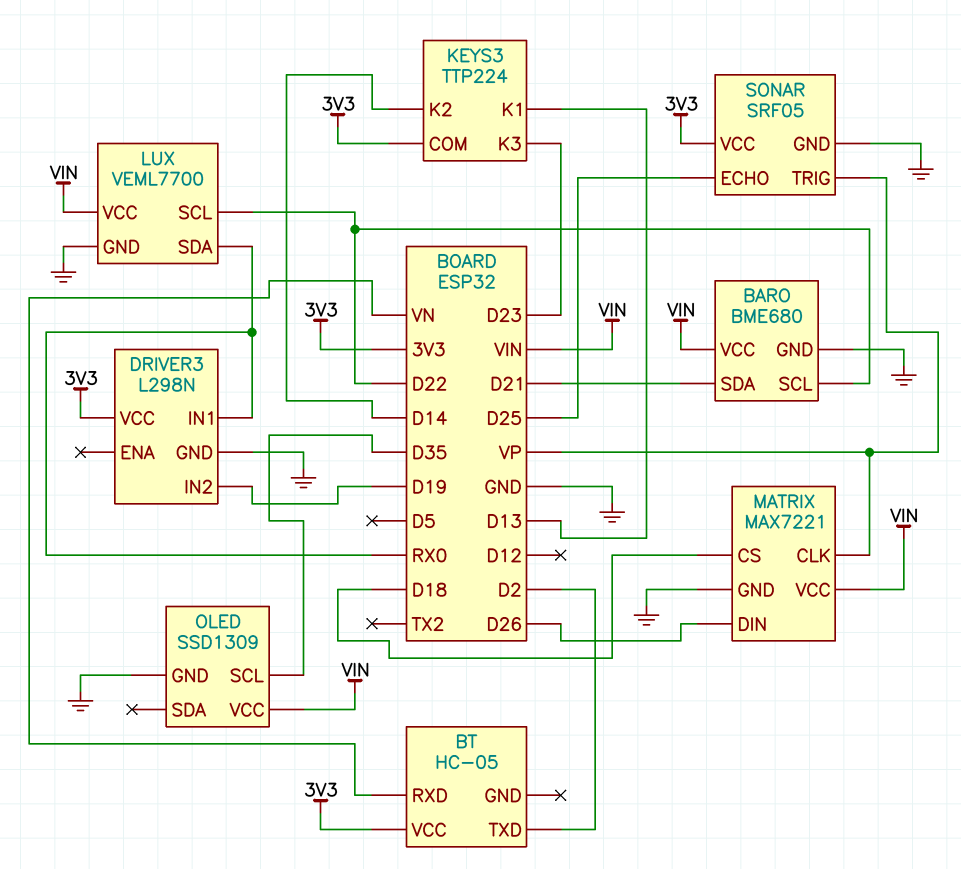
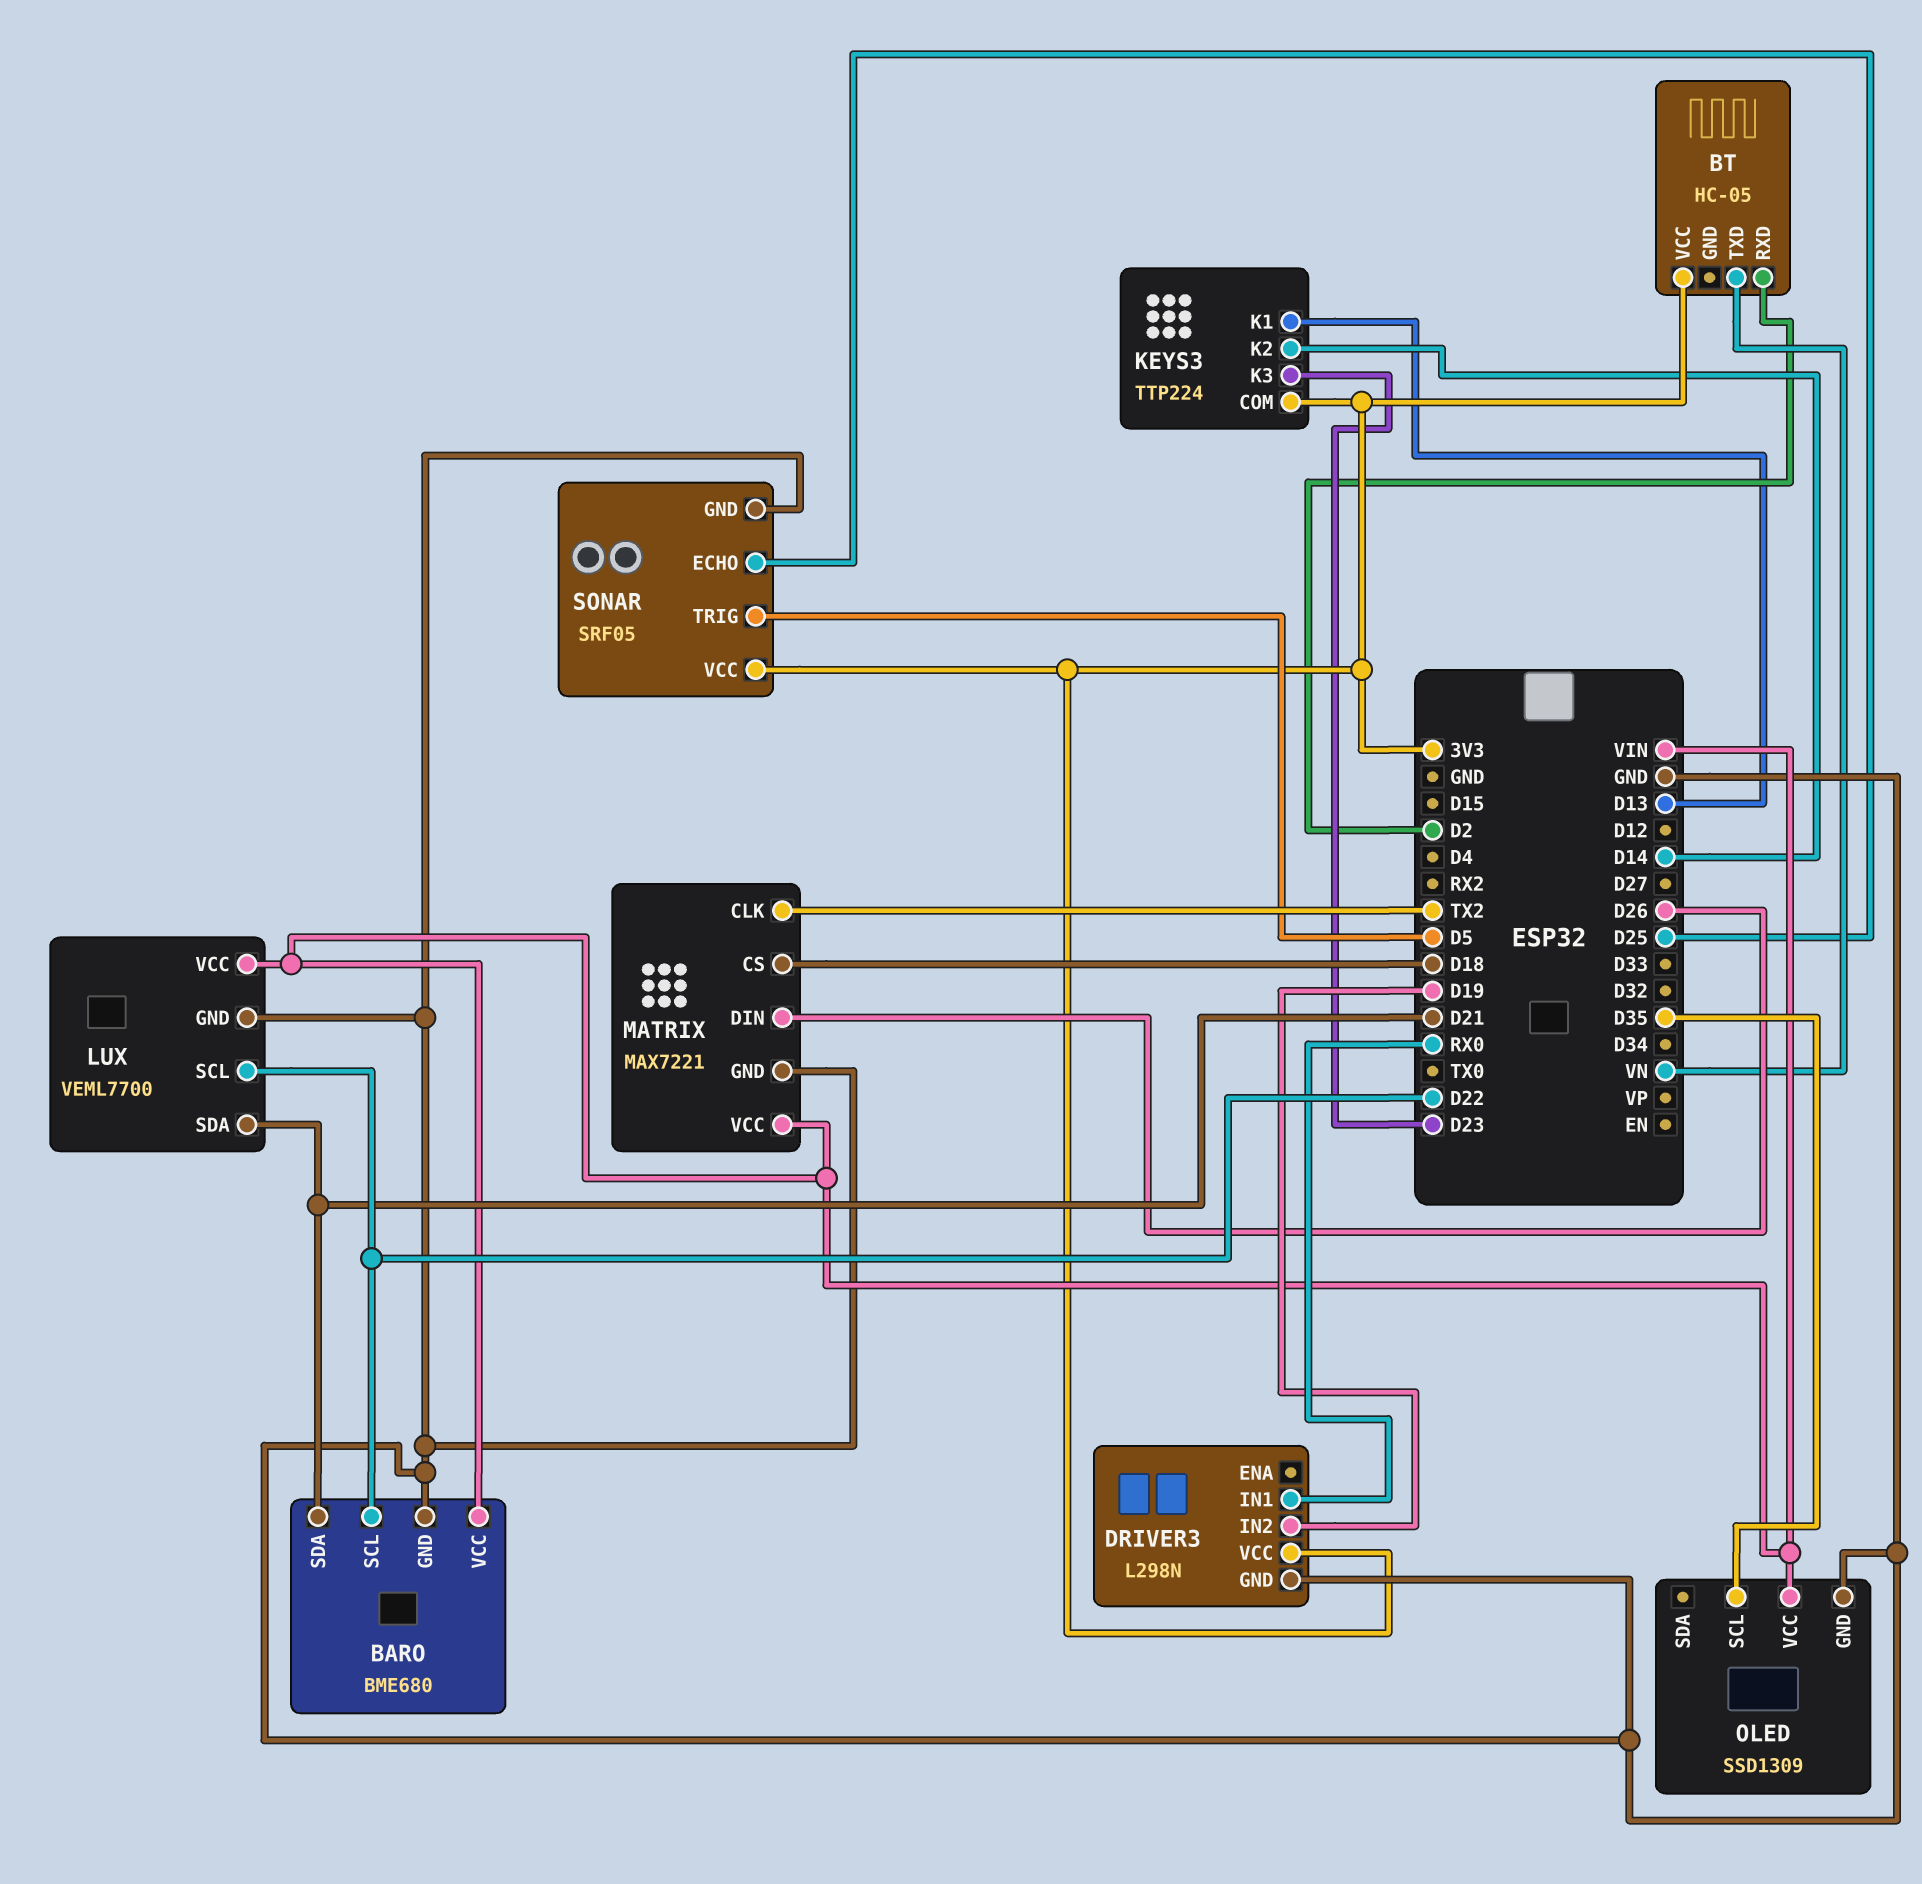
BT pin RXD: VN -> D2
BT pin TXD: D2 -> VN
LUX pin SDA: RX0 -> D21
MATRIX pin CLK: VP -> TX2
SONAR pin TRIG: VP -> D5

